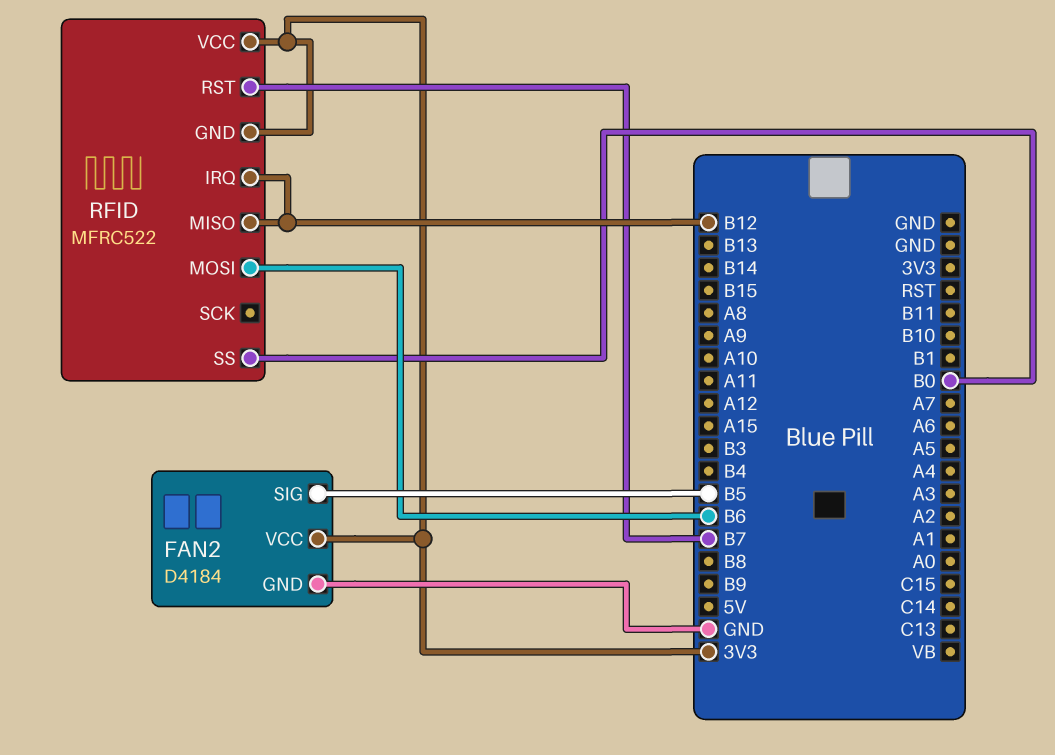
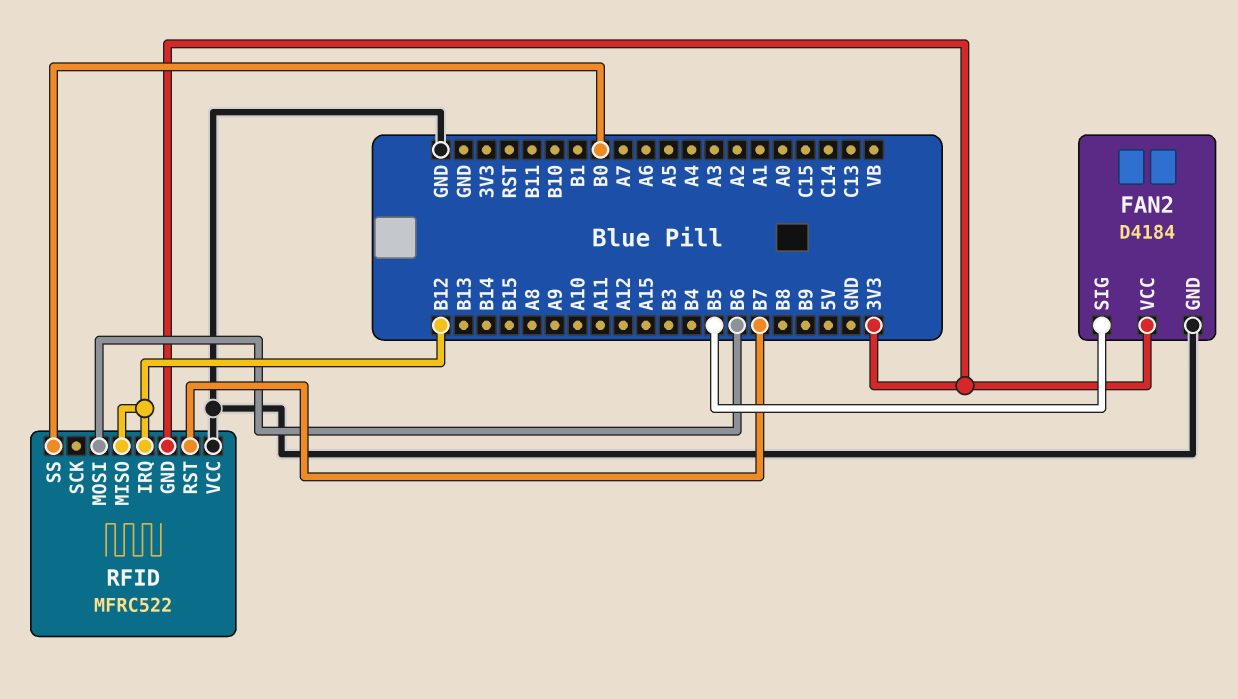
RFID pin VCC: 3V3 -> GND

